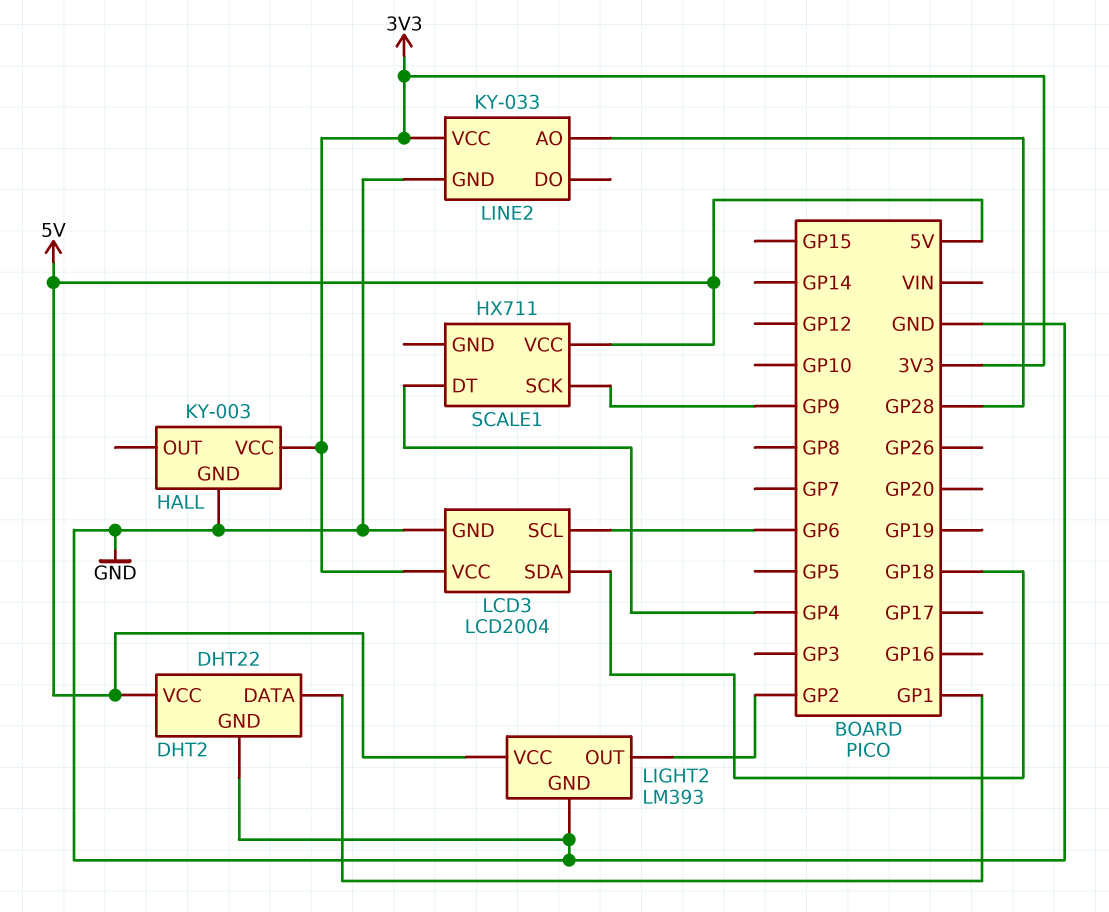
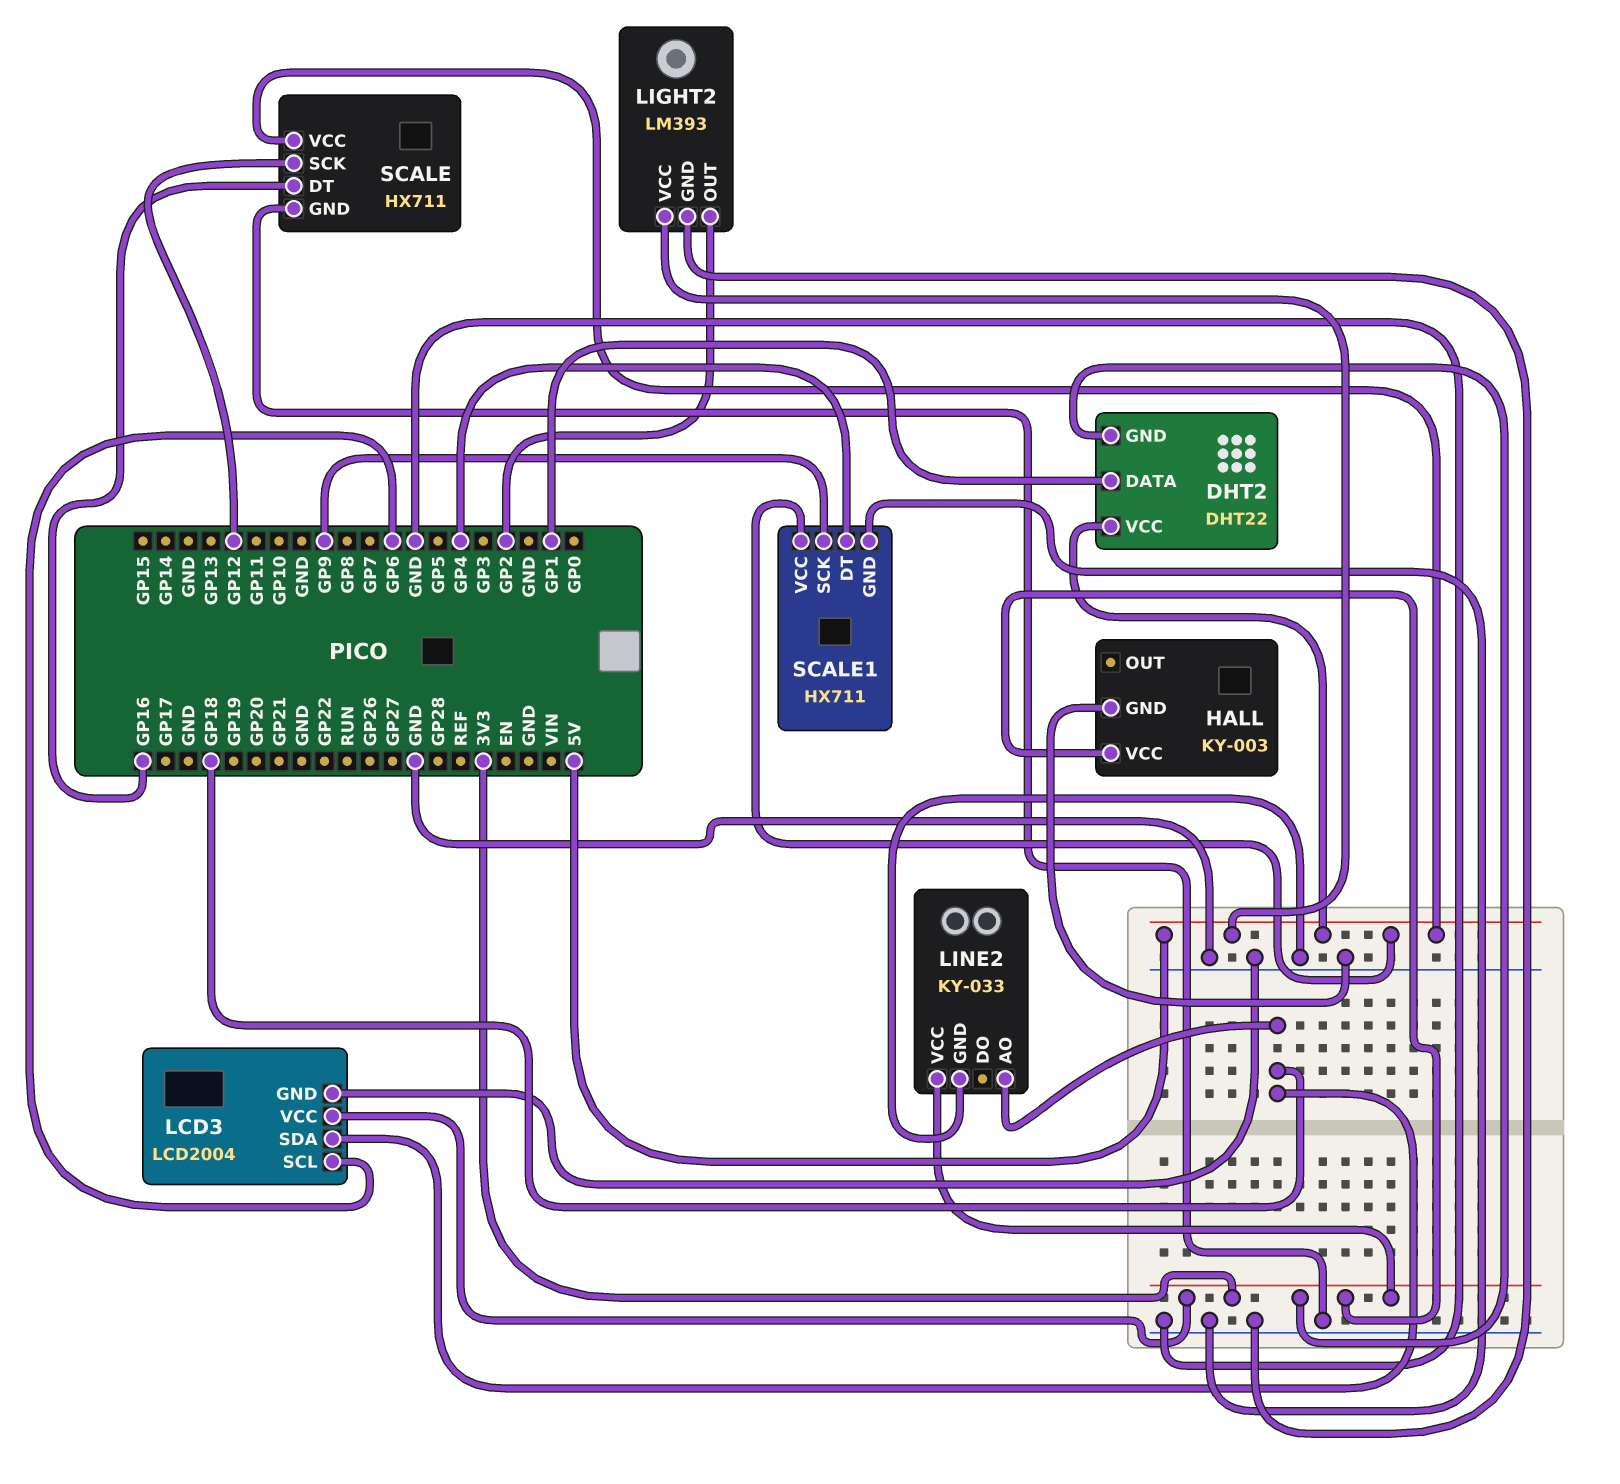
DHT2 pin GND: GND -> 3V3
LINE2 pin AO: GP28 -> GP18
SCALE: none -> HX711
SCALE pin DT: none -> GP16
SCALE pin GND: none -> GND
SCALE pin SCK: none -> GP12
SCALE pin VCC: none -> 5V
SCALE1 pin GND: none -> GND

